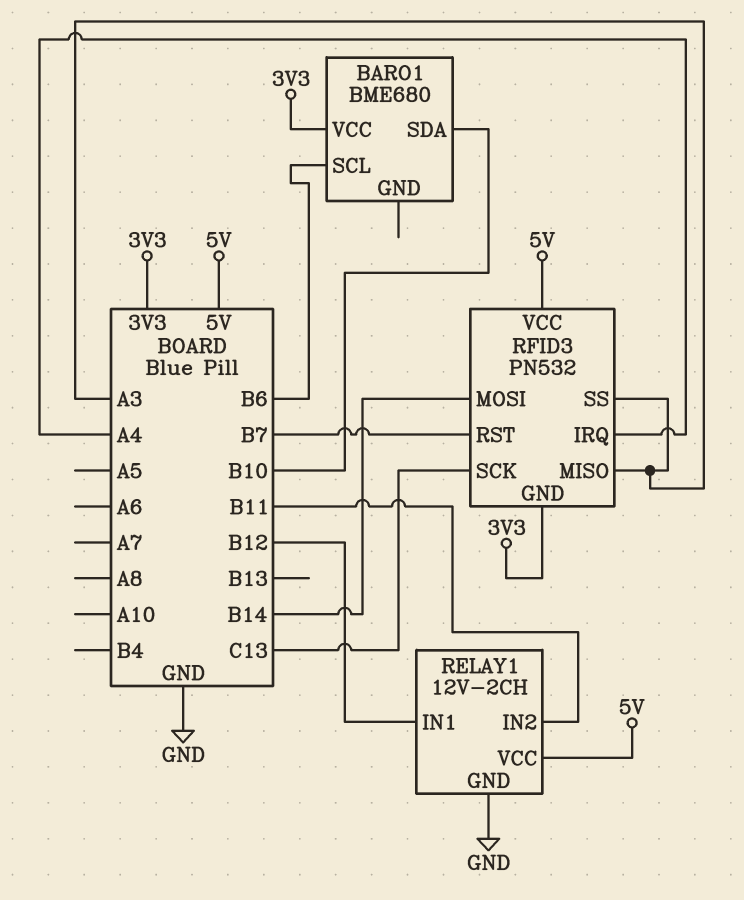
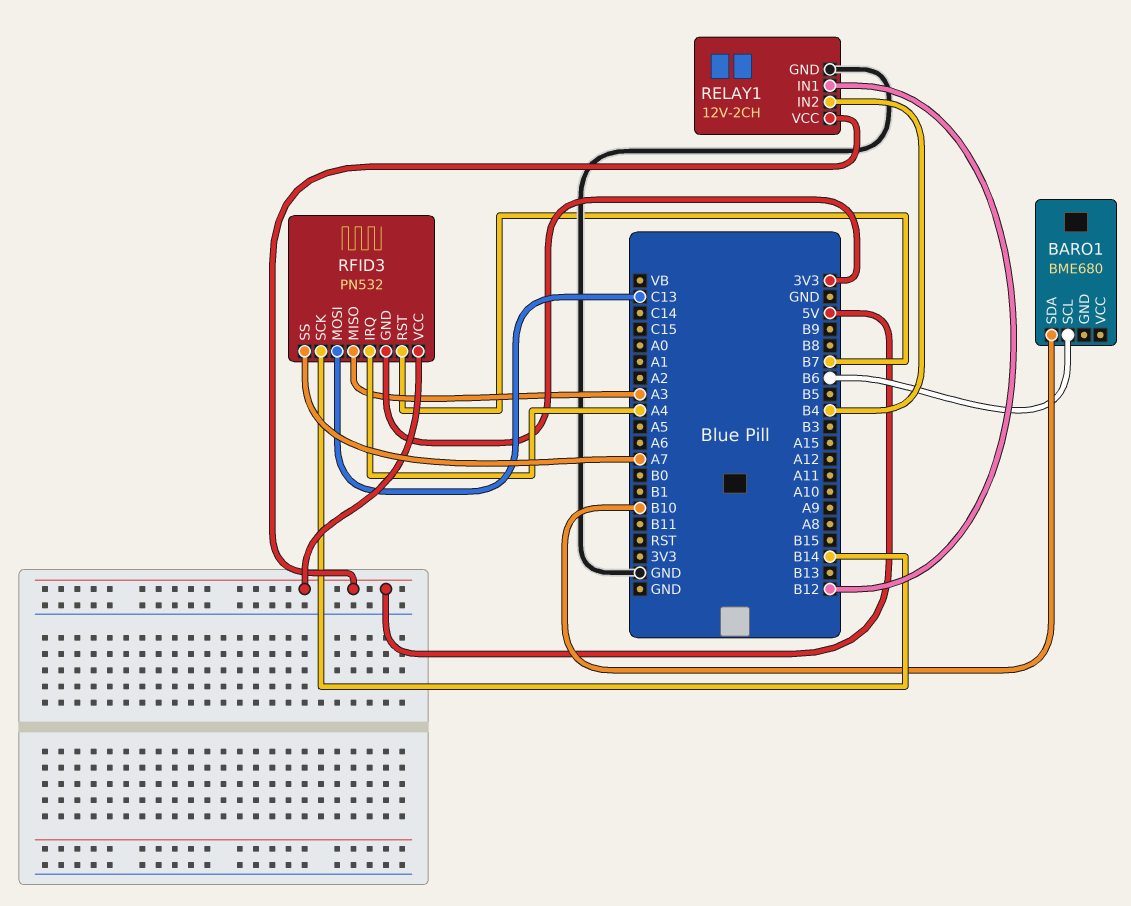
BARO1 pin VCC: 3V3 -> none
RELAY1 pin IN2: B11 -> B4
RFID3 pin MOSI: B14 -> C13
RFID3 pin SCK: C13 -> B14
RFID3 pin SS: A3 -> A7

